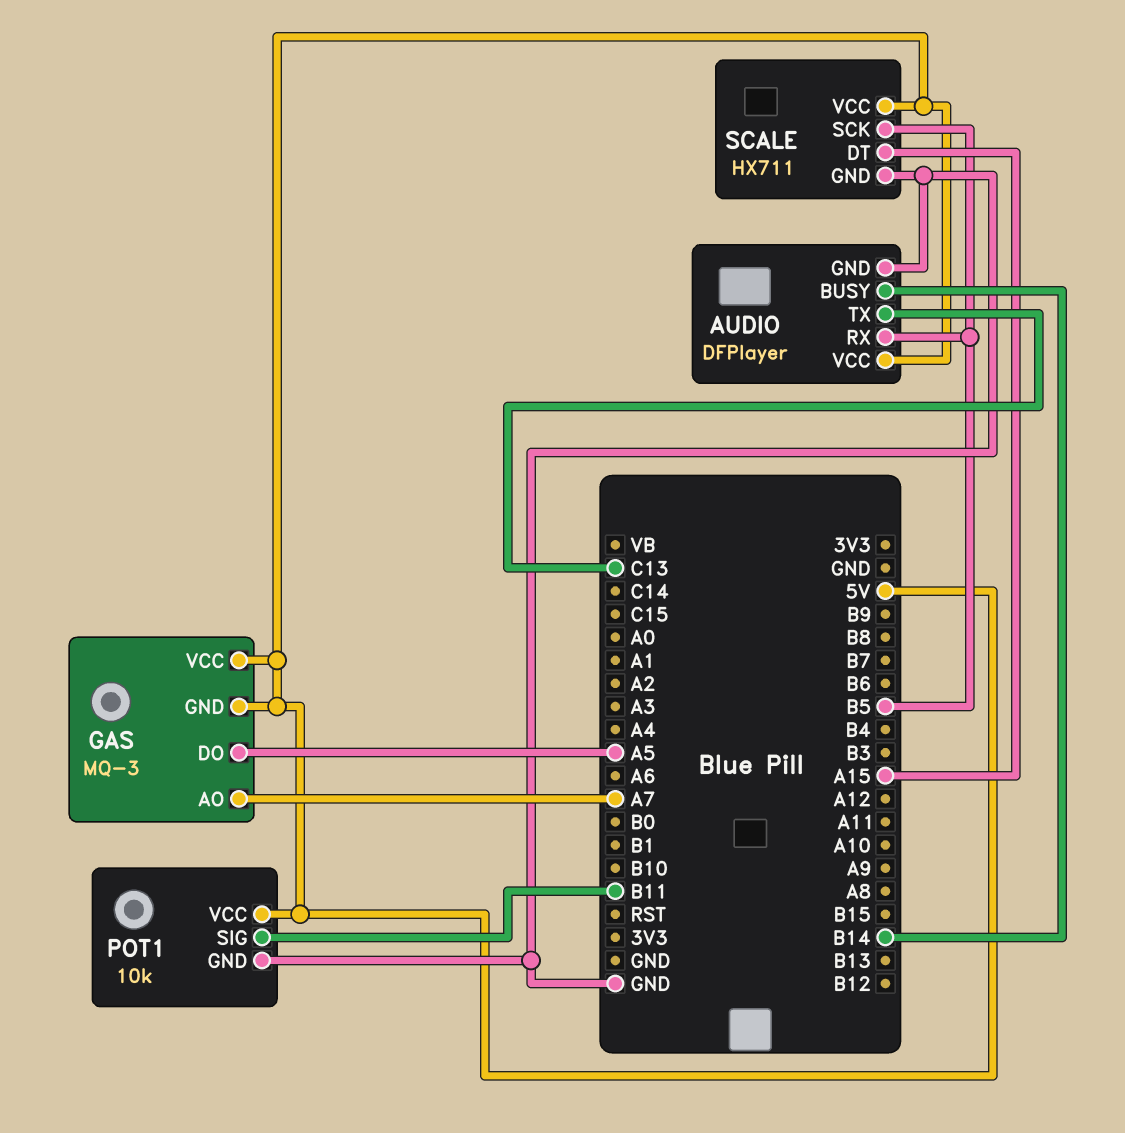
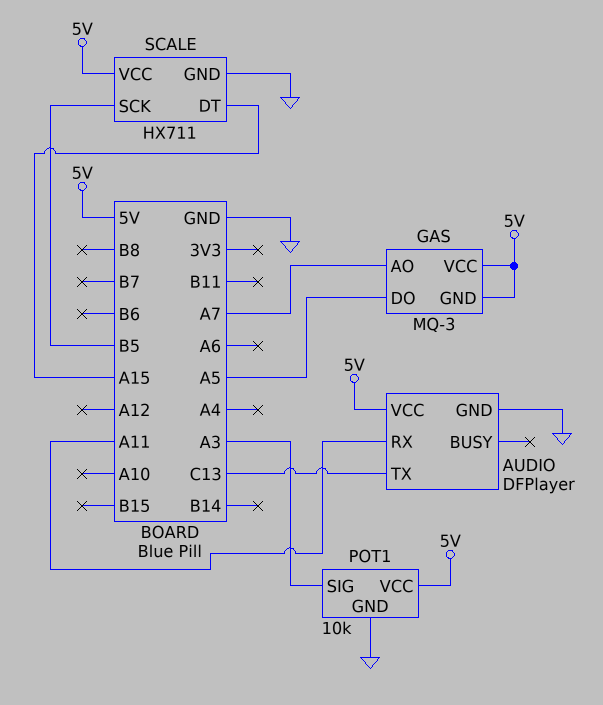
AUDIO pin BUSY: B14 -> none
AUDIO pin RX: B5 -> A11
POT1 pin SIG: B11 -> A3

